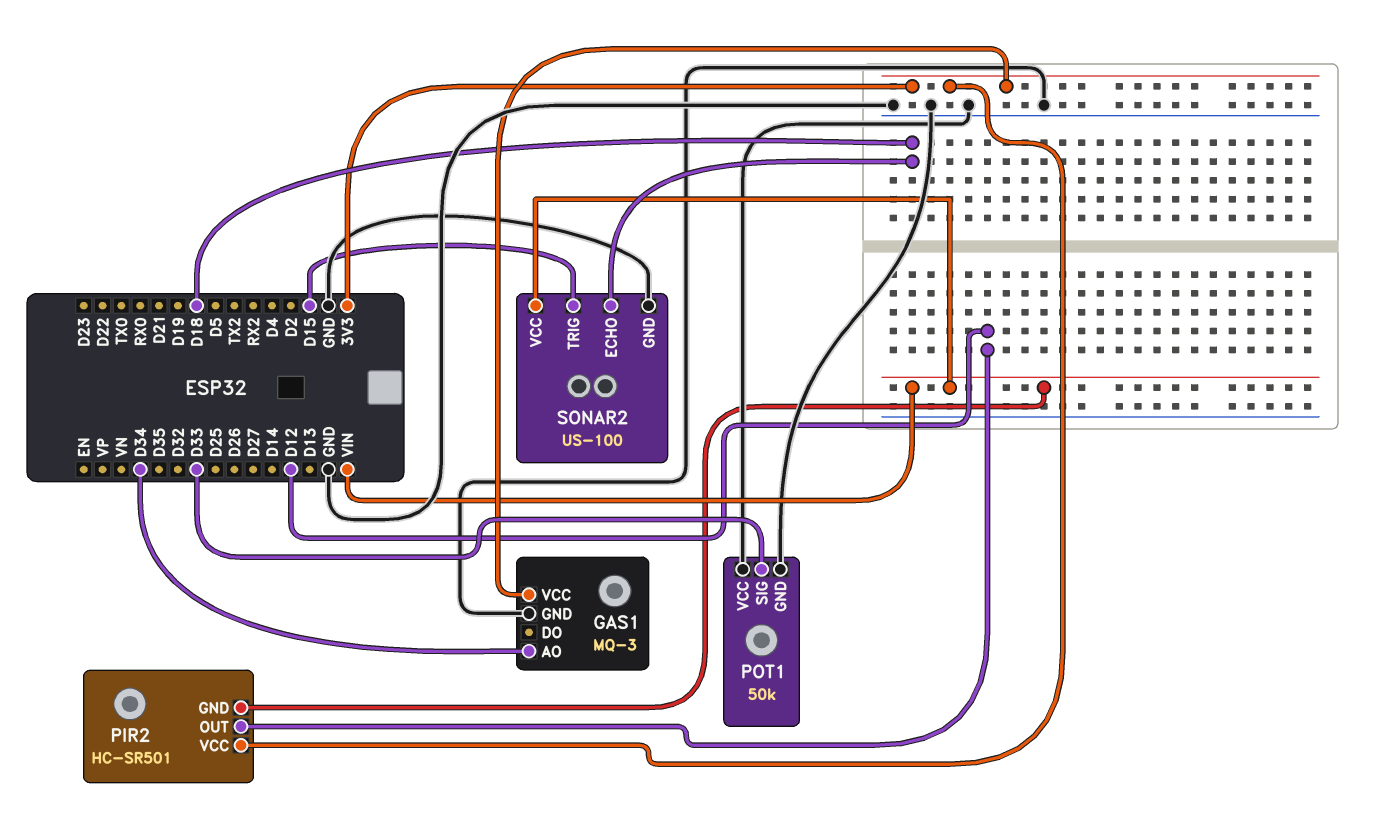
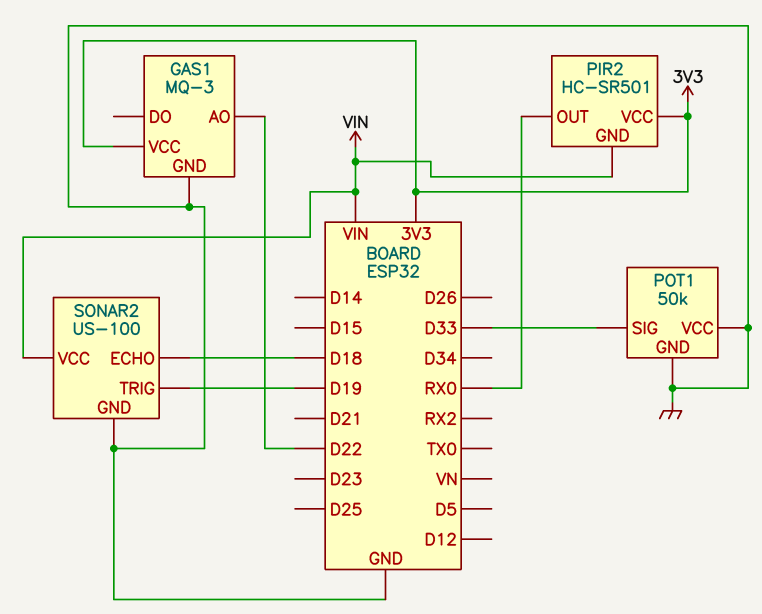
GAS1 pin AO: D34 -> D22
PIR2 pin OUT: D12 -> RX0
SONAR2 pin TRIG: D15 -> D19

